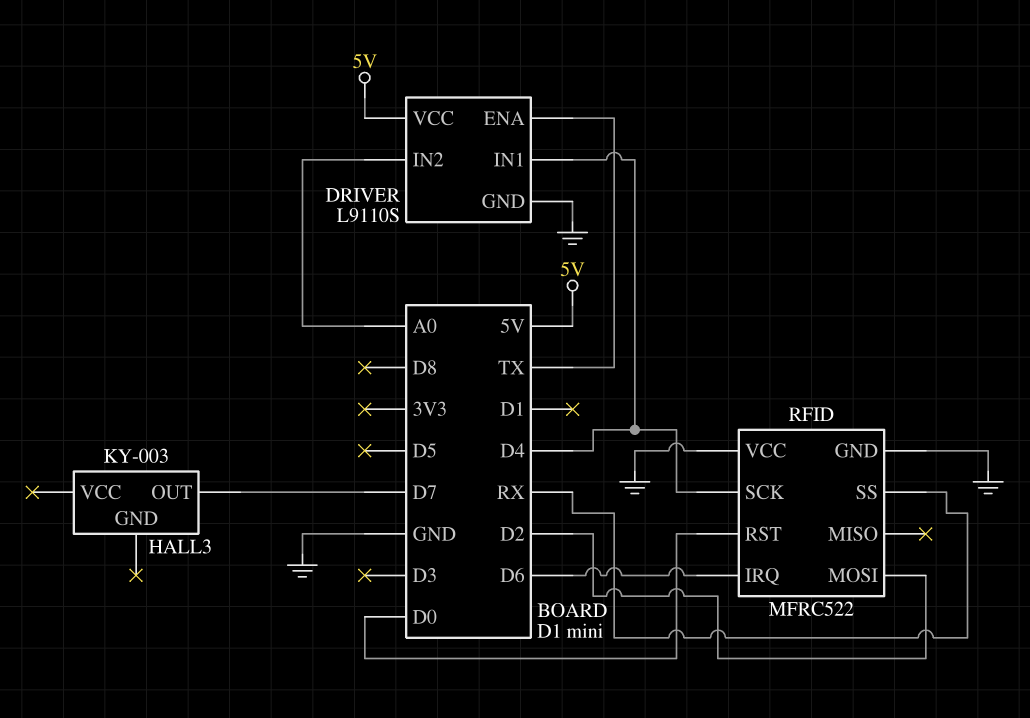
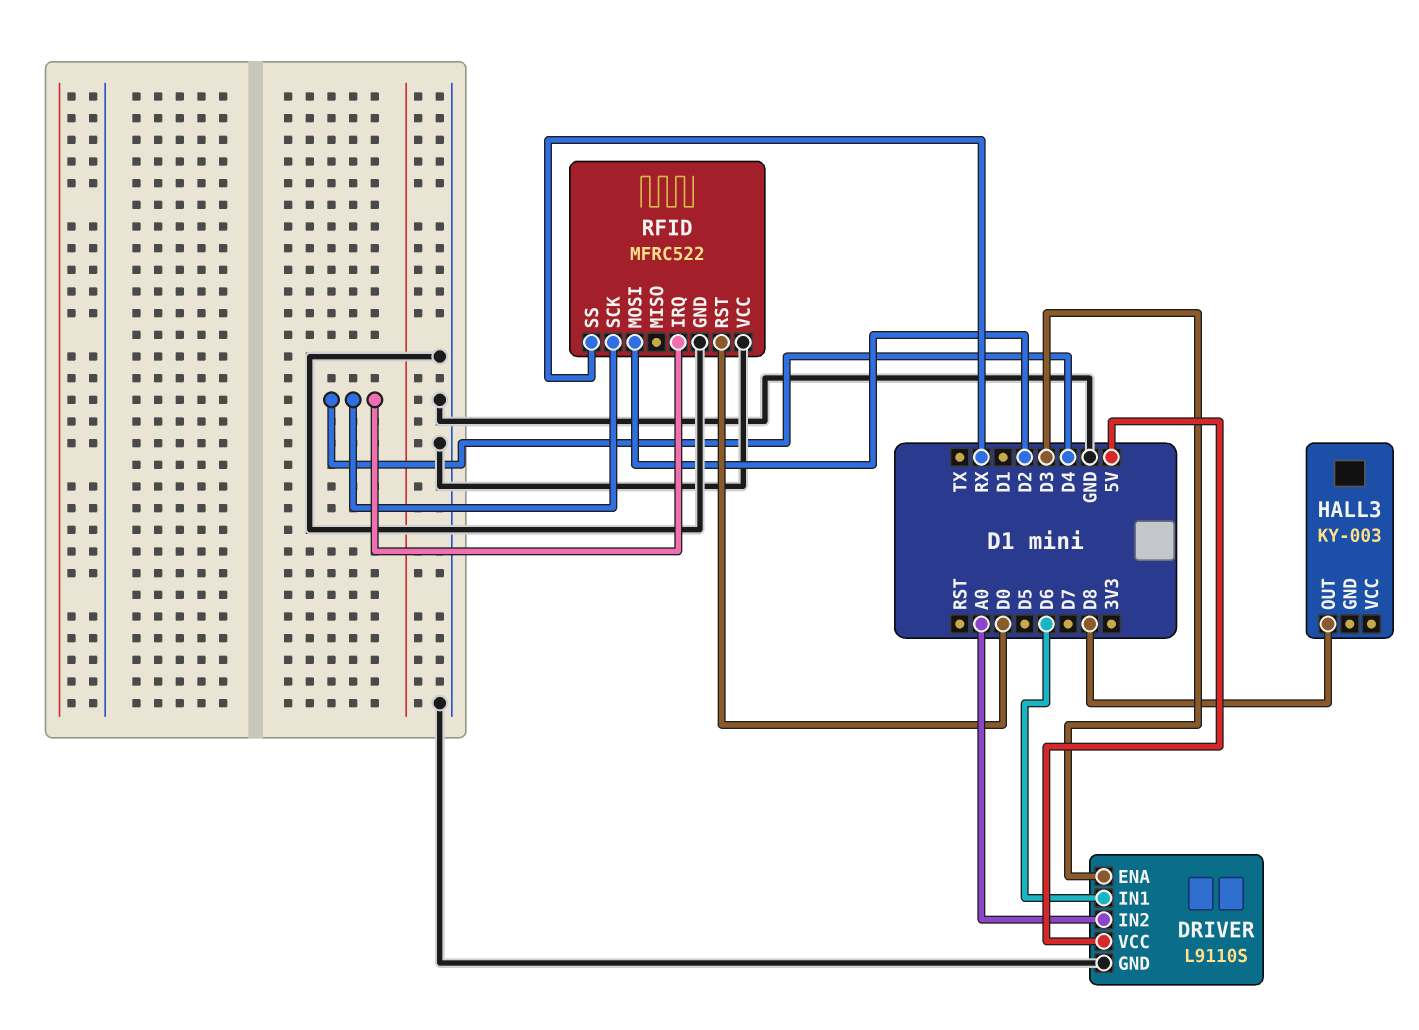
DRIVER pin ENA: TX -> D3
DRIVER pin IN1: D4 -> D6
HALL3 pin OUT: D7 -> D8
RFID pin IRQ: D6 -> D4

